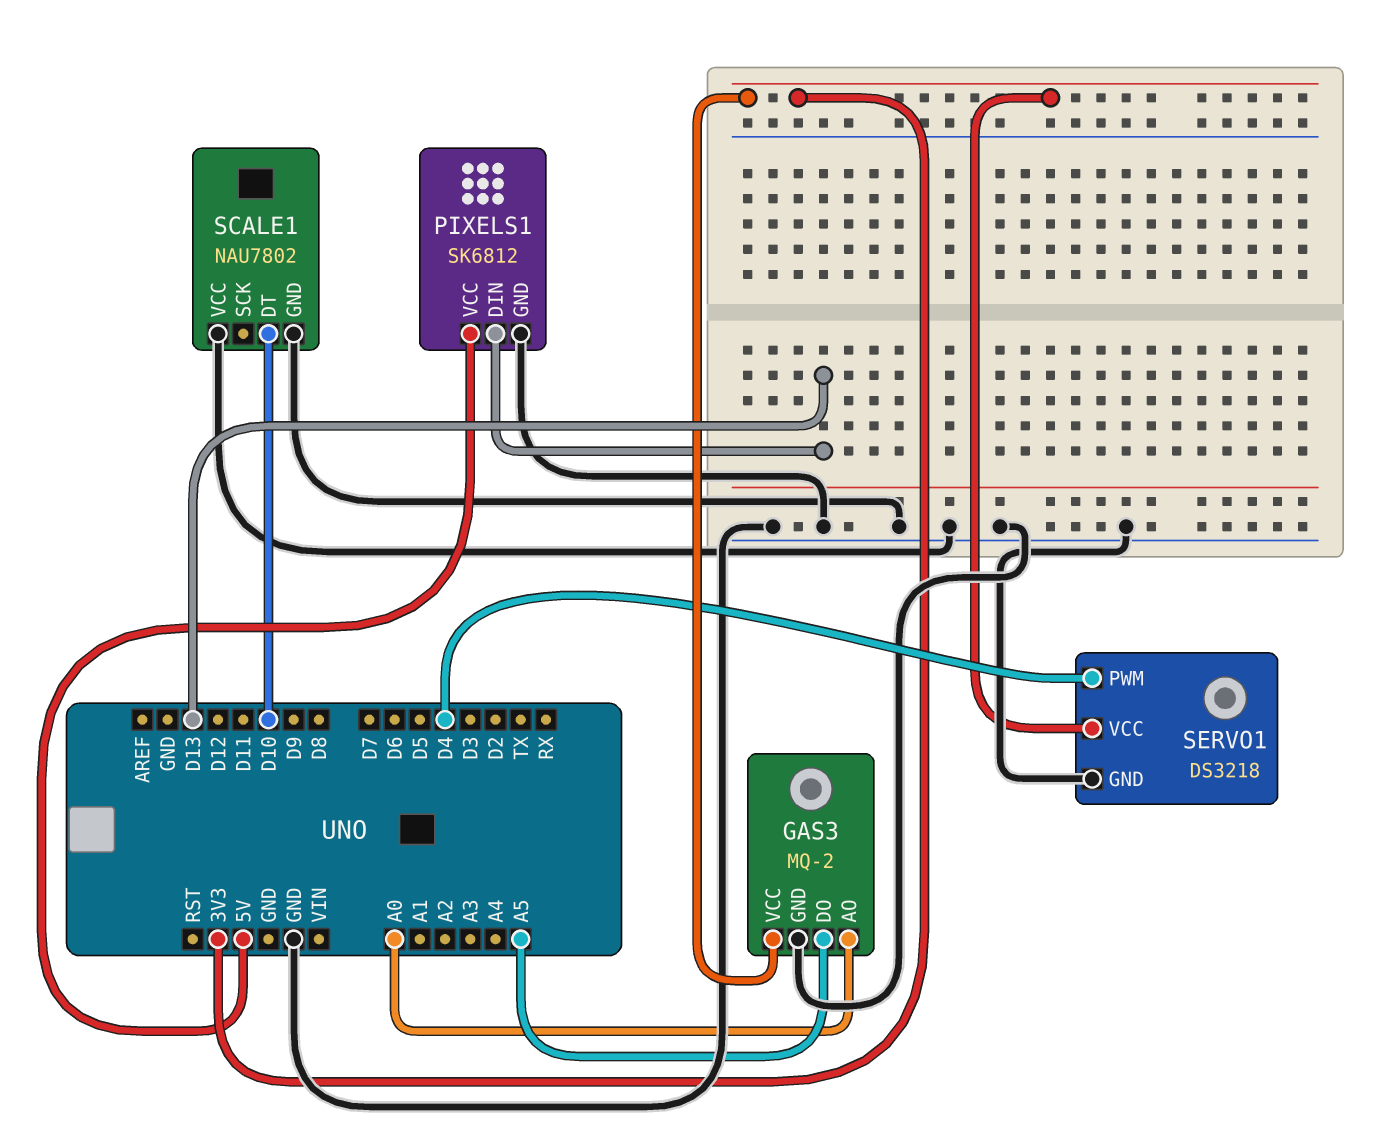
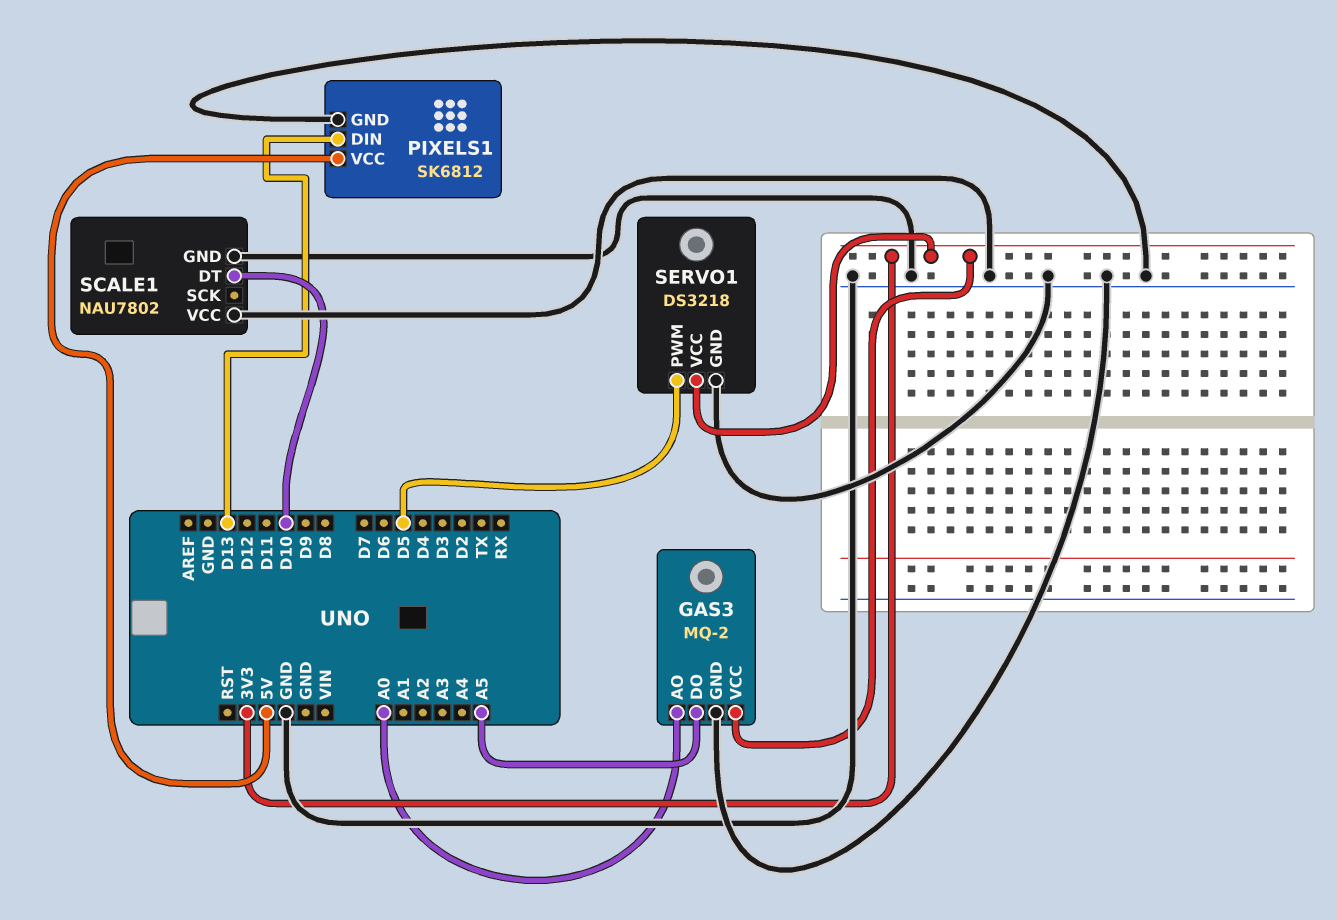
SERVO1 pin PWM: D4 -> D5

